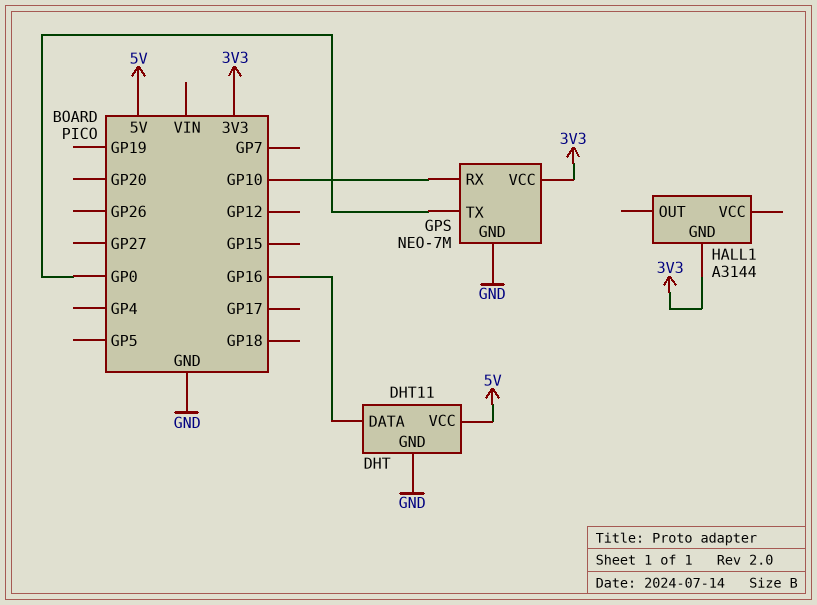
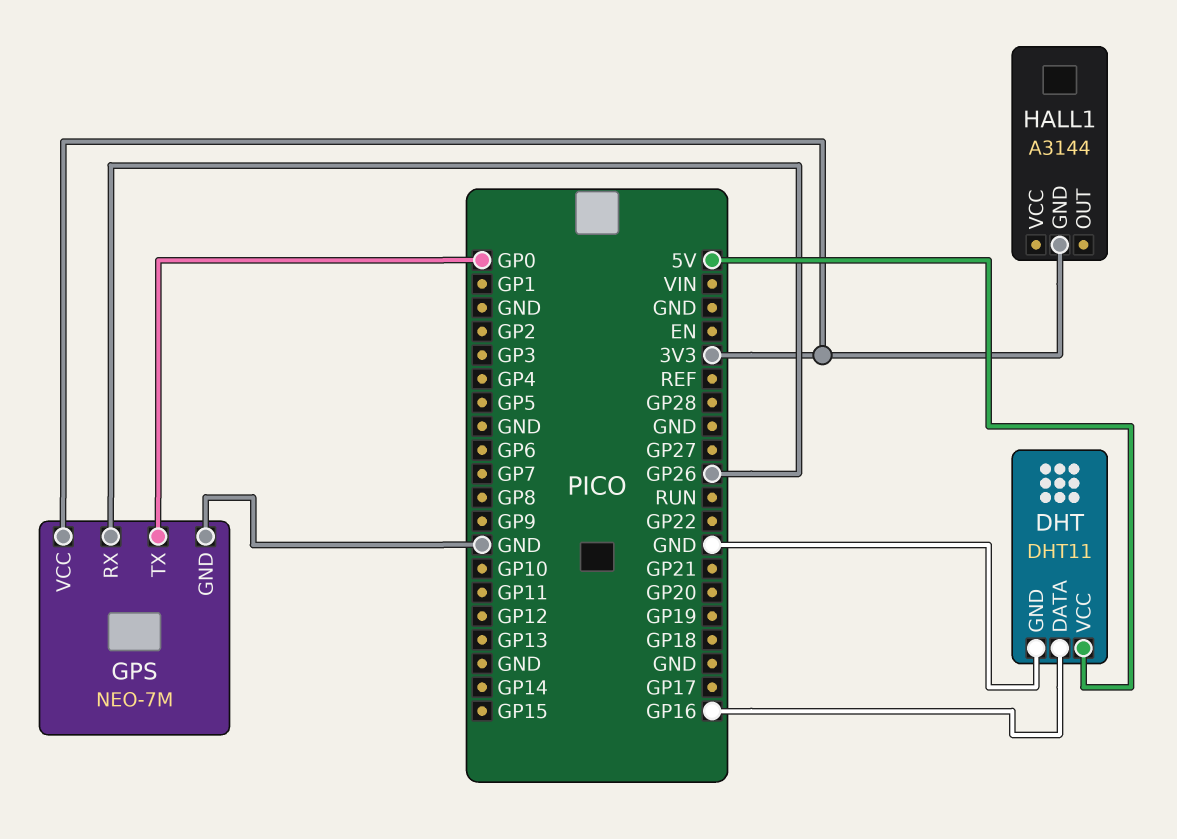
GPS pin RX: GP10 -> GP26

